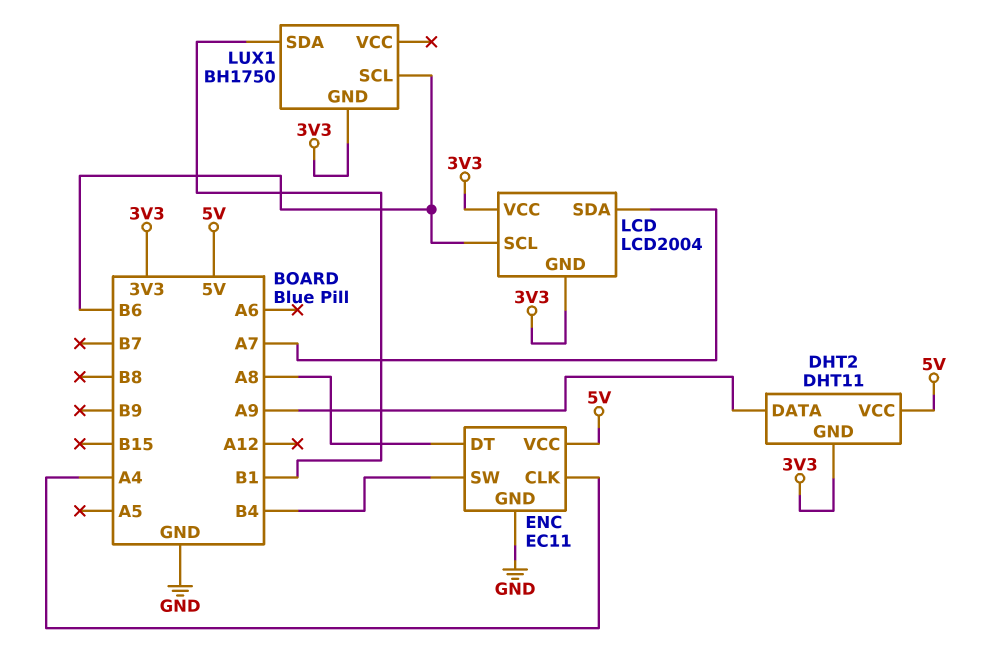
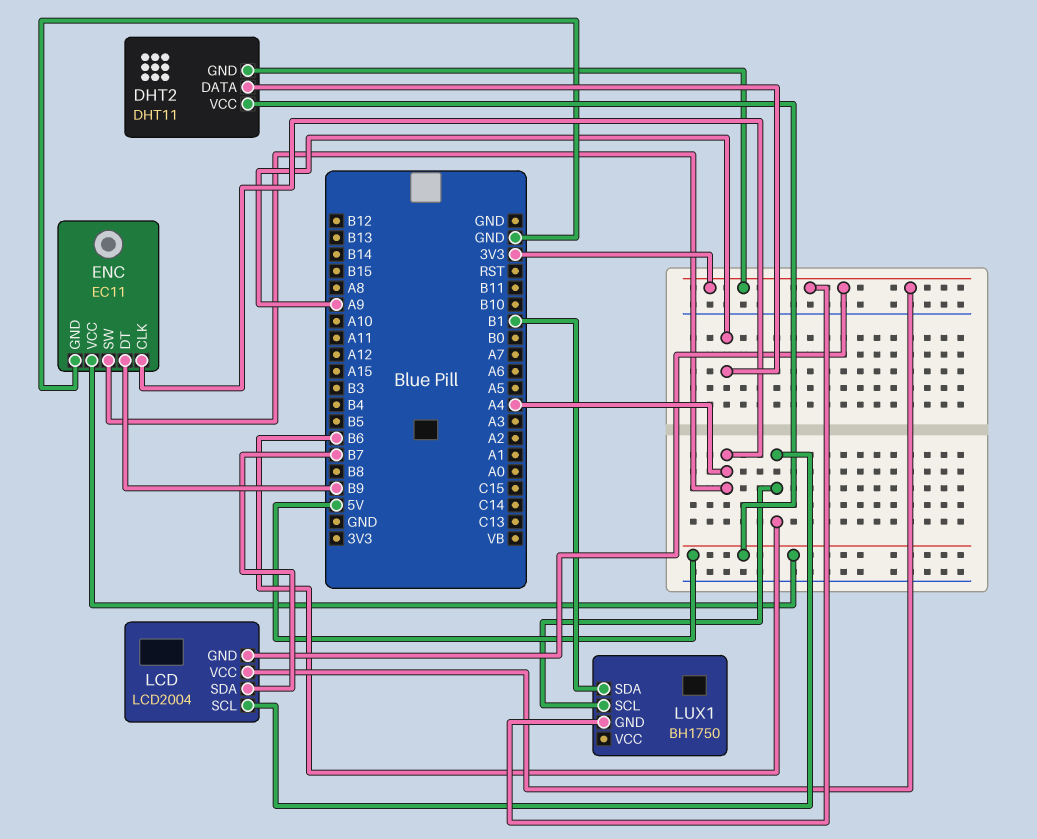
ENC pin DT: A8 -> B9
ENC pin SW: B4 -> A4
LCD pin SDA: A7 -> B7

